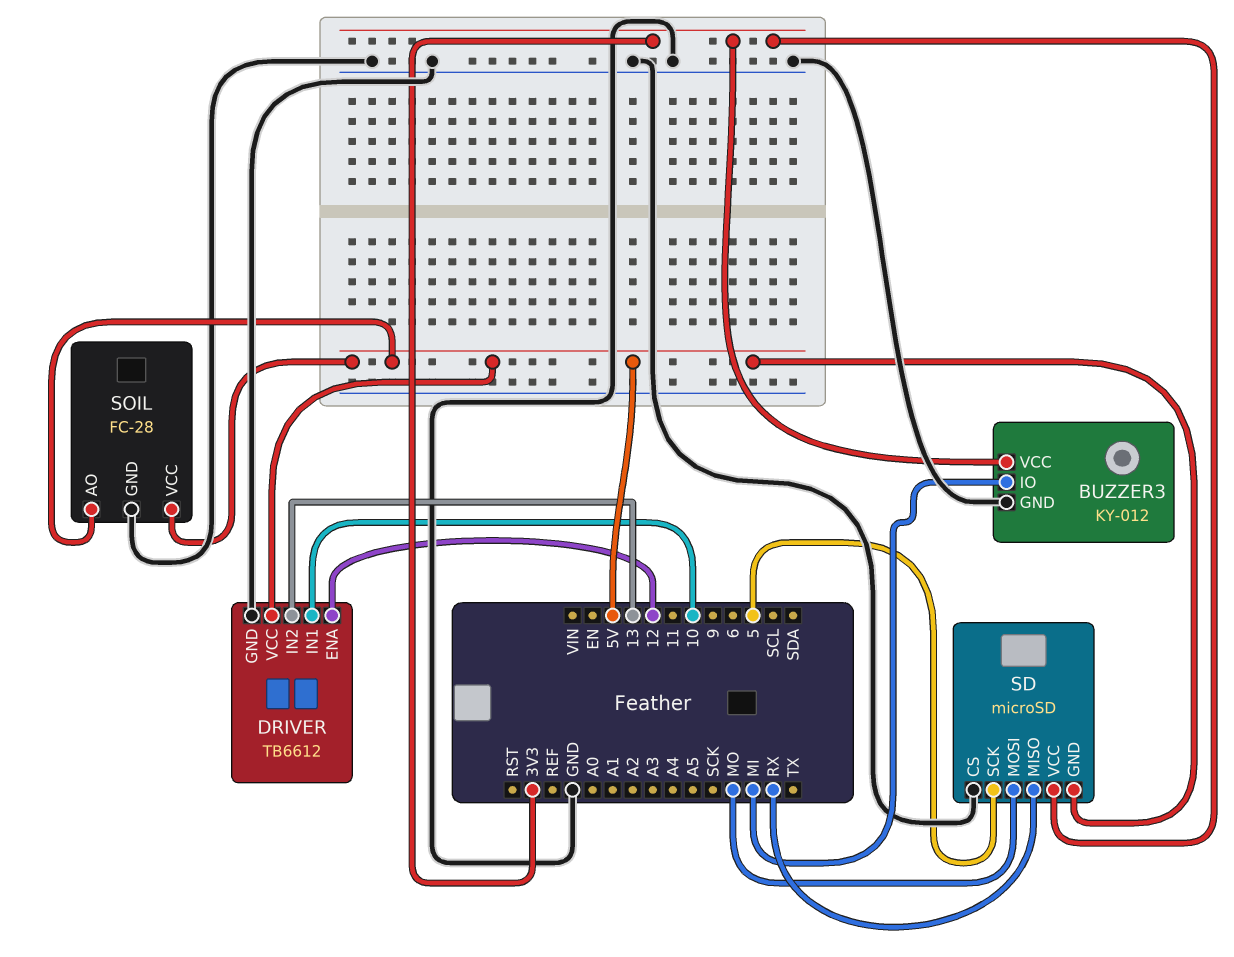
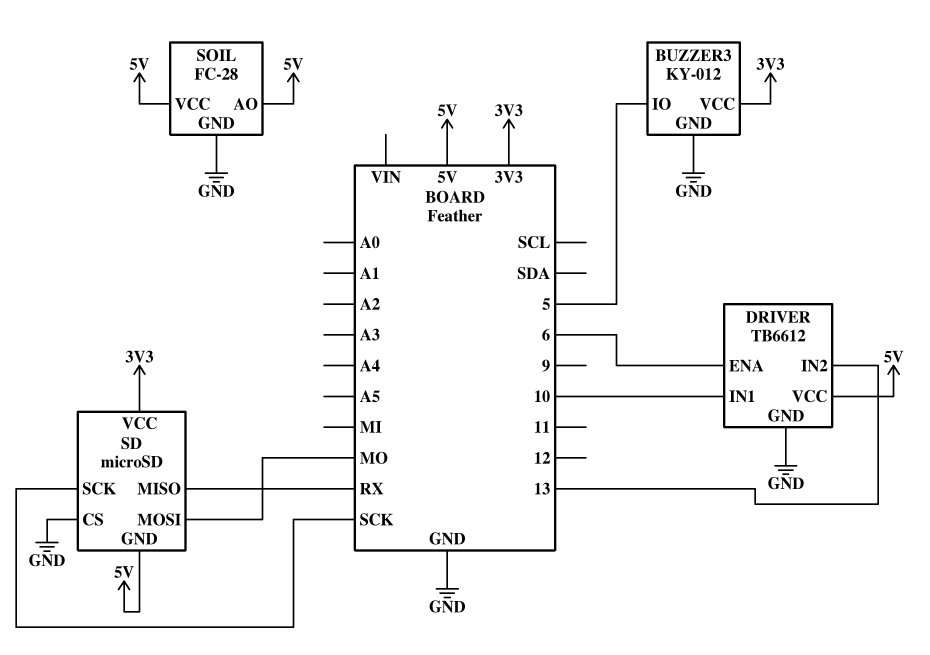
BUZZER3 pin IO: MI -> 5
DRIVER pin ENA: 12 -> 6
SD pin SCK: 5 -> SCK

